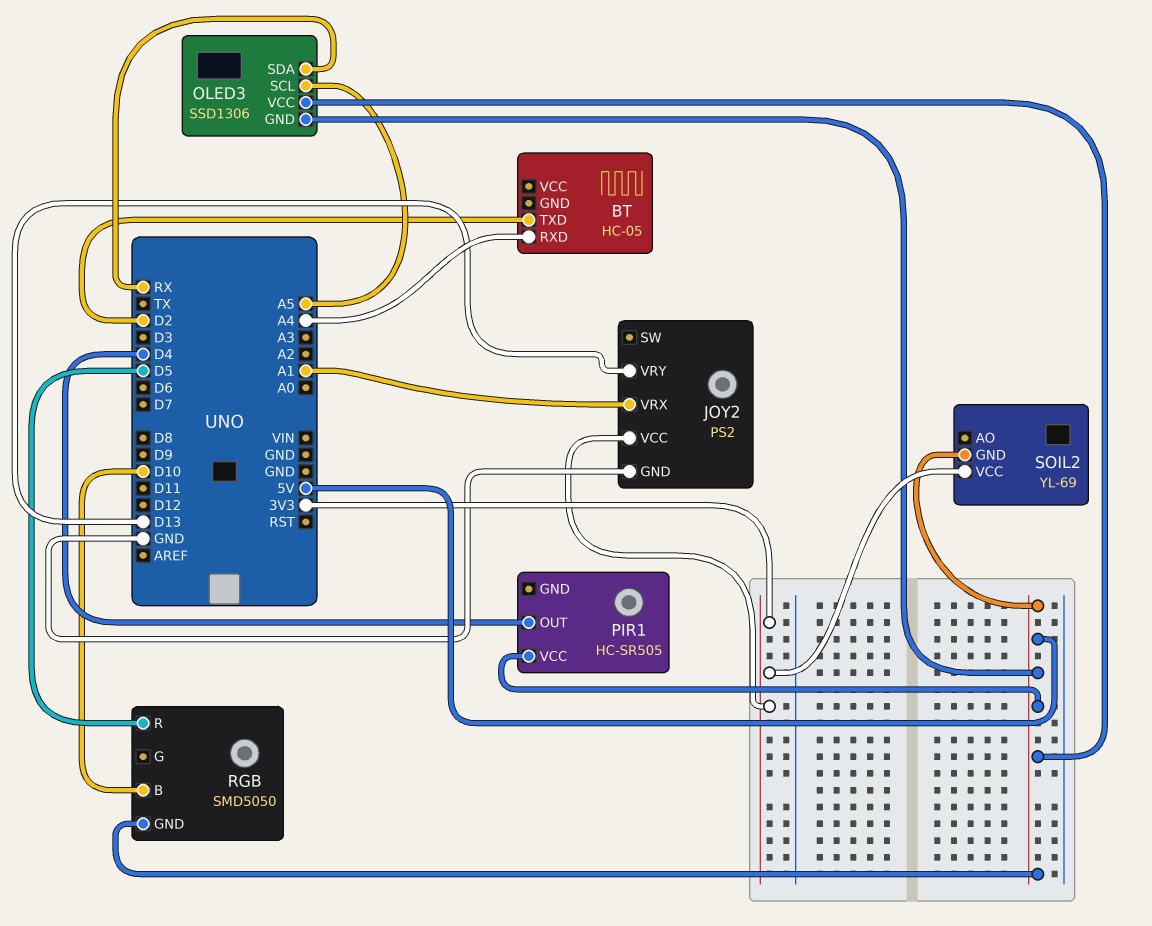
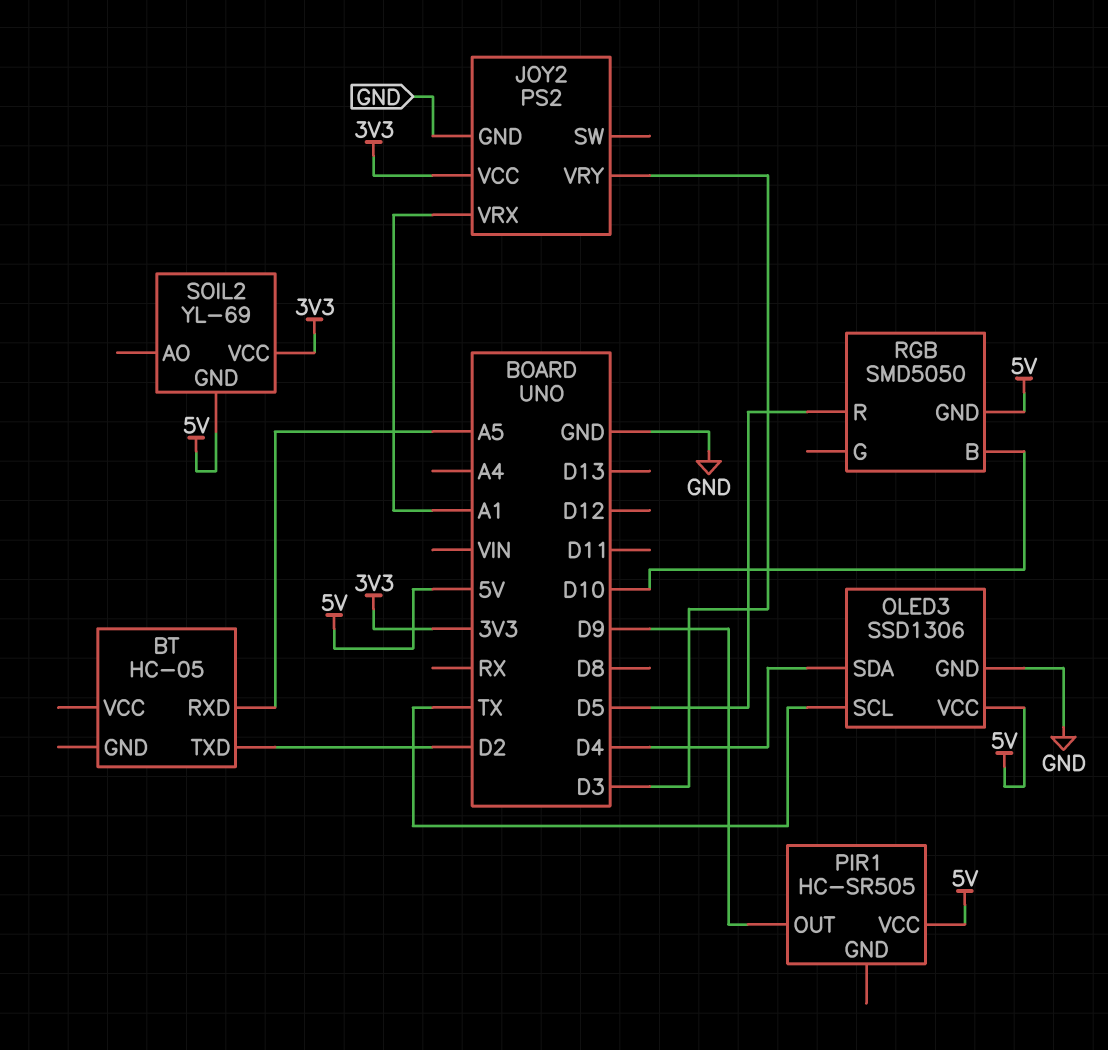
BT pin RXD: A4 -> A5
JOY2 pin VRY: D13 -> D3
OLED3 pin GND: 5V -> GND
OLED3 pin SCL: A5 -> TX
OLED3 pin SDA: RX -> D4
PIR1 pin OUT: D4 -> D9

